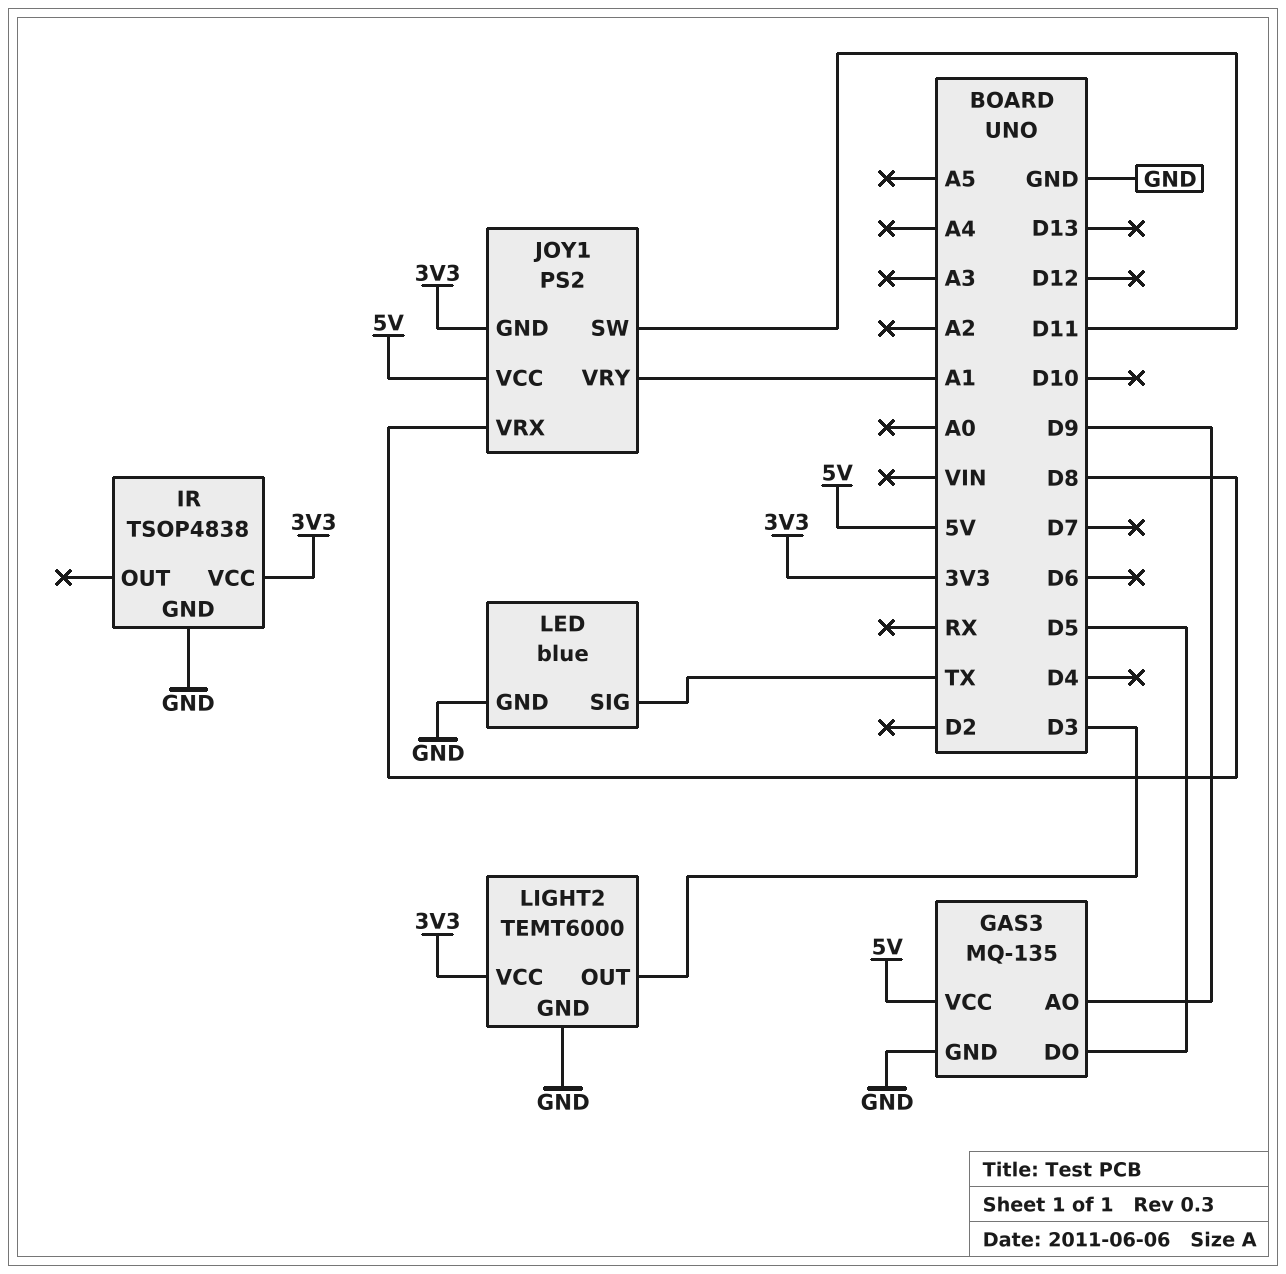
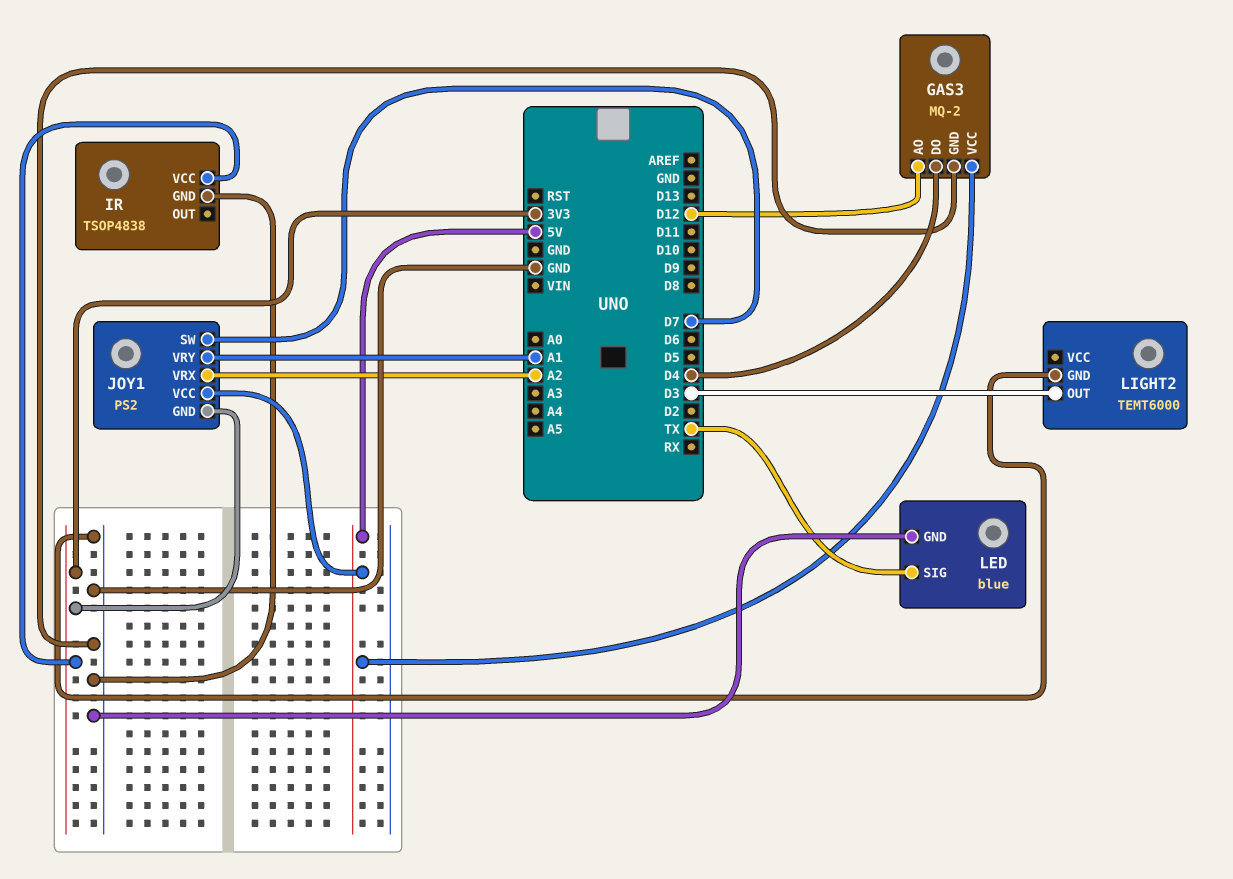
GAS3: MQ-135 -> MQ-2
GAS3 pin AO: D9 -> D12
GAS3 pin DO: D5 -> D4
JOY1 pin SW: D11 -> D7
JOY1 pin VRX: D8 -> A2
LIGHT2 pin VCC: 3V3 -> none

